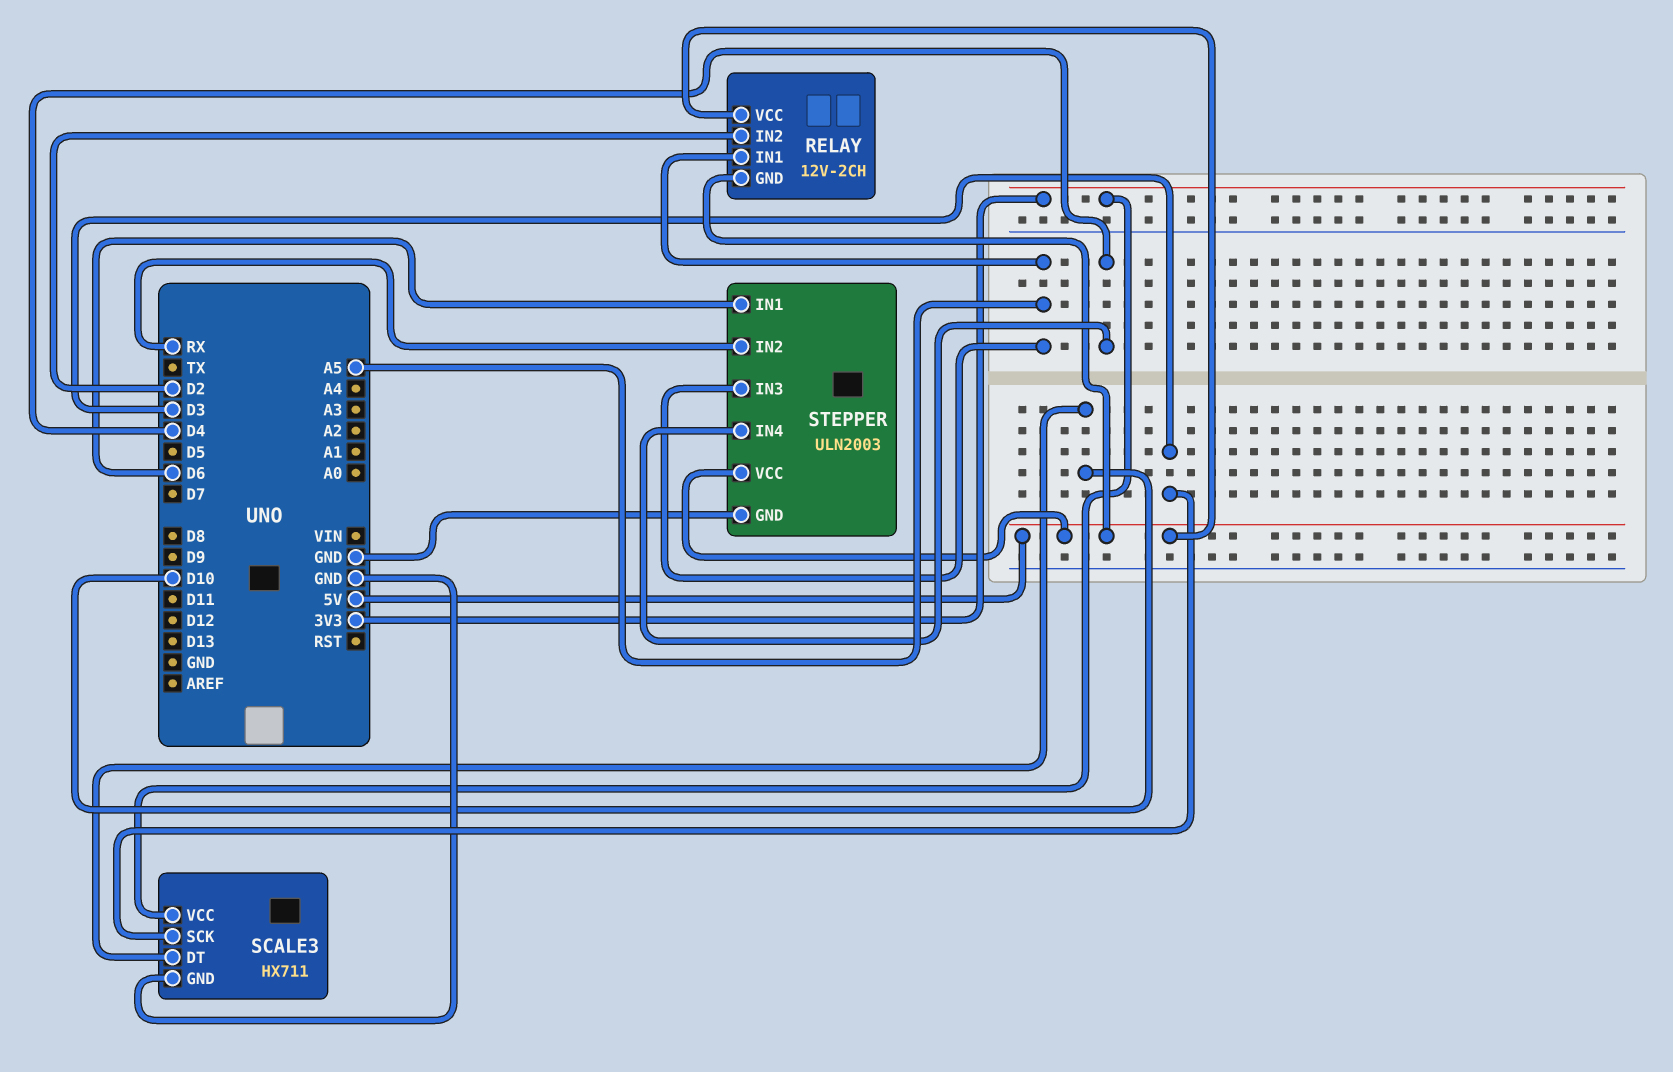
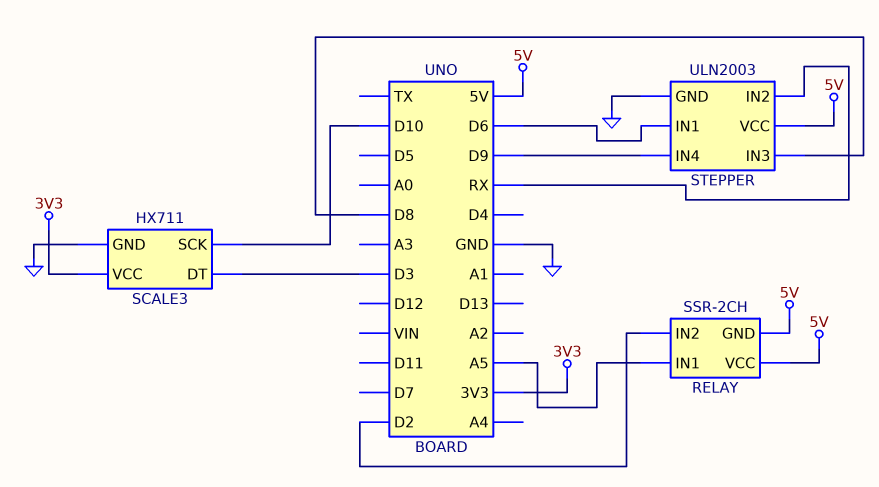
RELAY: 12V-2CH -> SSR-2CH
SCALE3 pin DT: D10 -> D3
SCALE3 pin SCK: D3 -> D10
STEPPER pin IN3: A5 -> D8
STEPPER pin IN4: D4 -> D9

